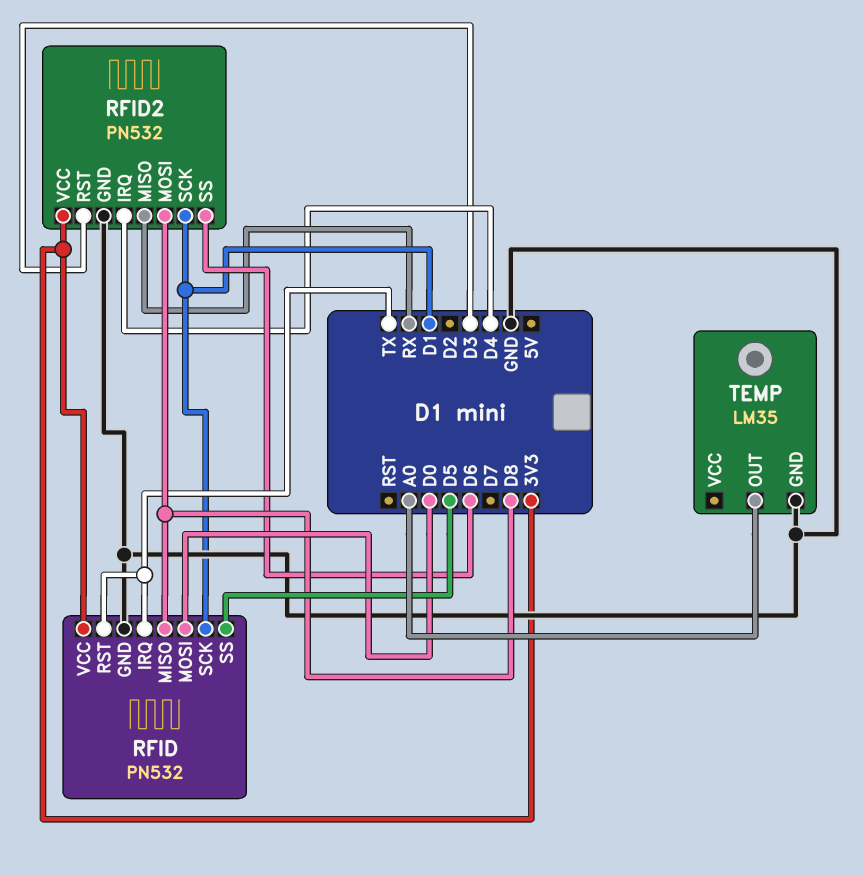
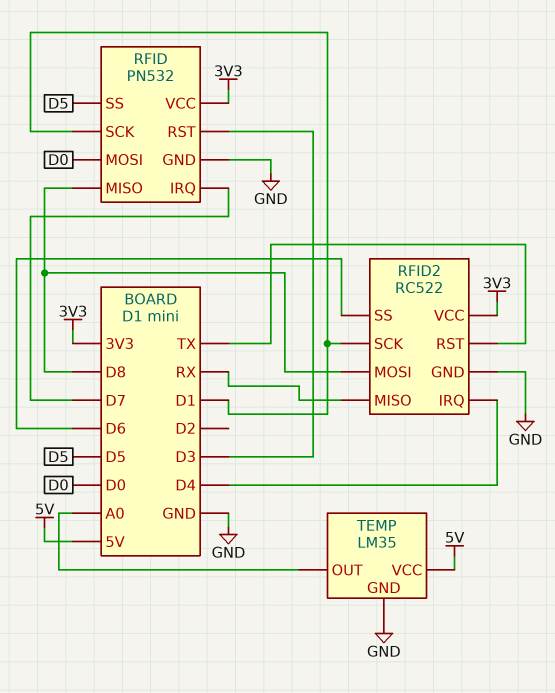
RFID pin IRQ: TX -> D7
RFID pin RST: TX -> D3
RFID2: PN532 -> RC522
RFID2 pin RST: D3 -> TX
TEMP pin VCC: none -> 5V

